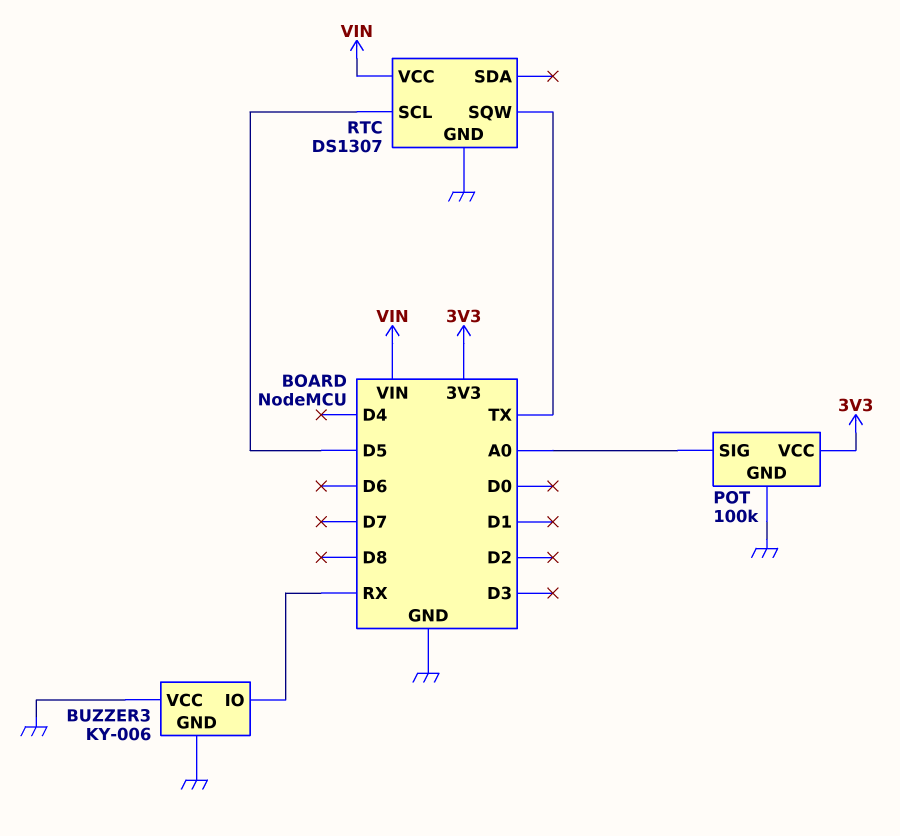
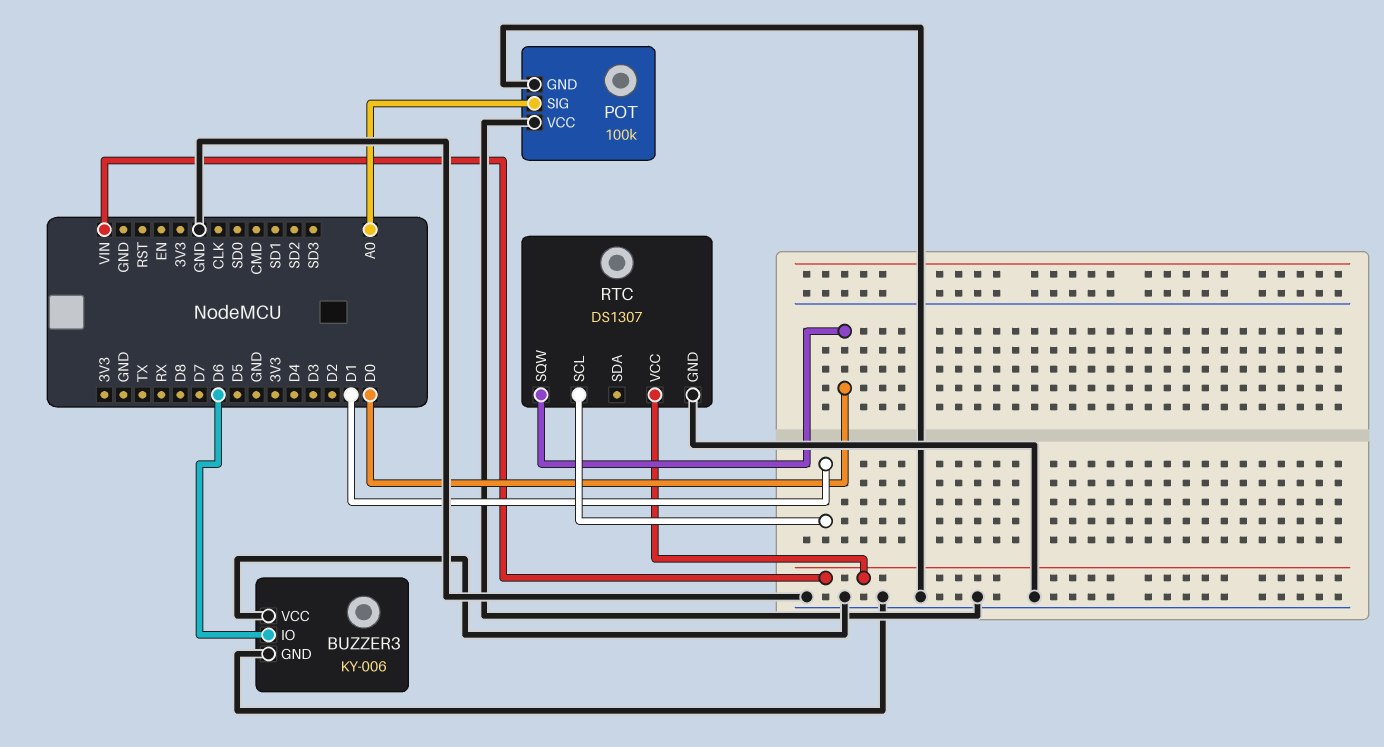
BUZZER3 pin IO: RX -> D6
POT pin VCC: 3V3 -> GND
RTC pin SCL: D5 -> D1
RTC pin SQW: TX -> D0

